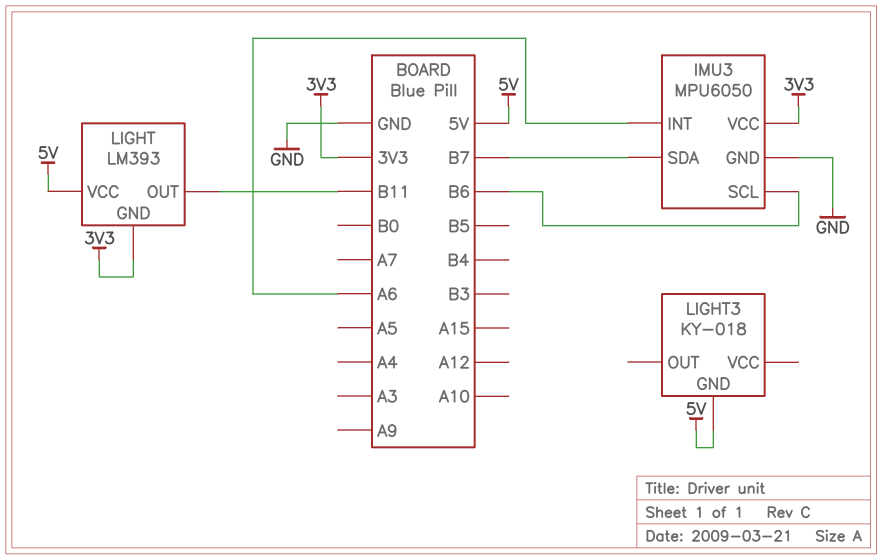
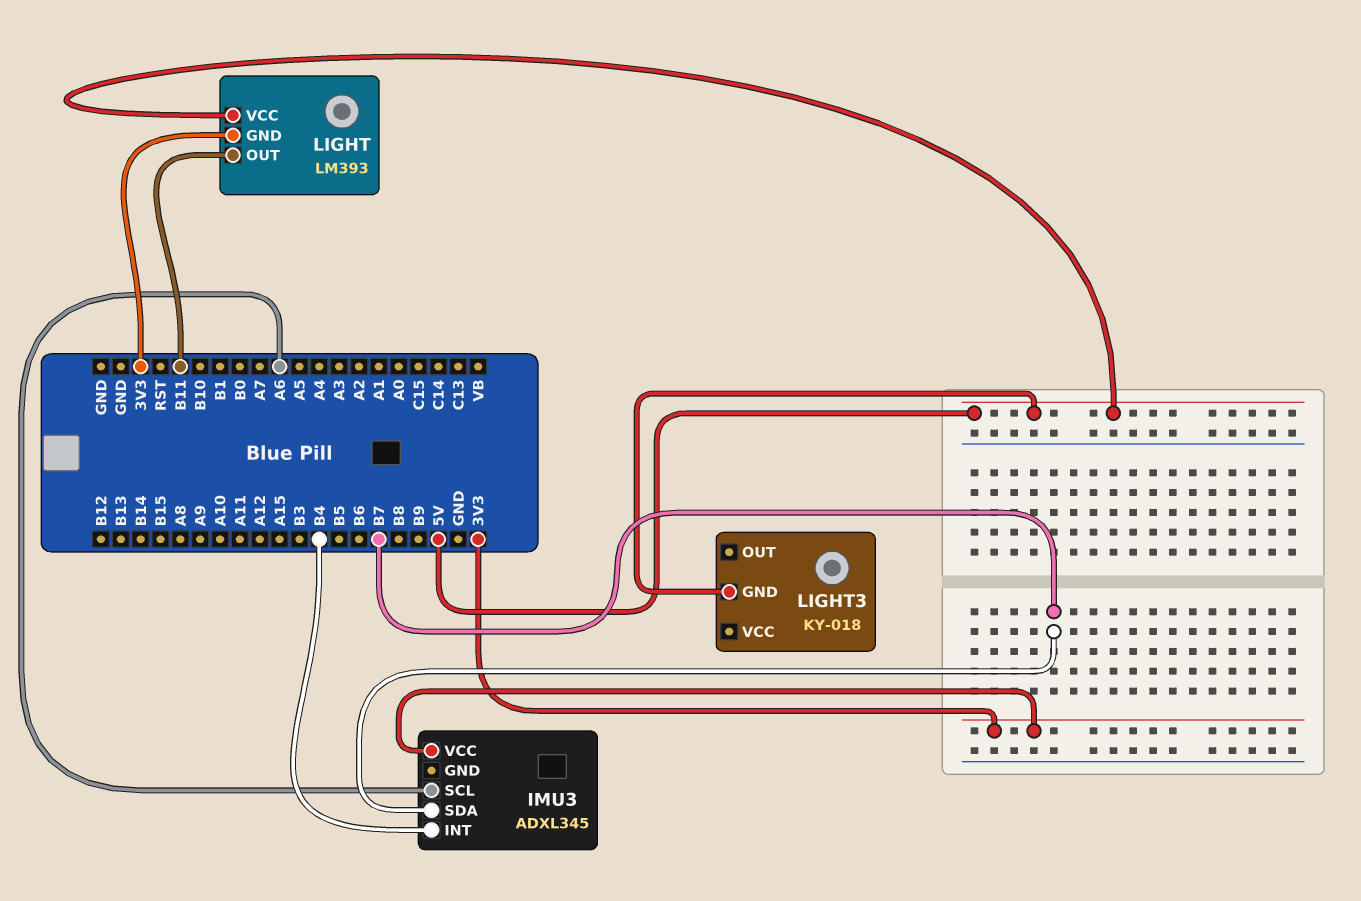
IMU3: MPU6050 -> ADXL345
IMU3 pin GND: GND -> none
IMU3 pin INT: A6 -> B4
IMU3 pin SCL: B6 -> A6

